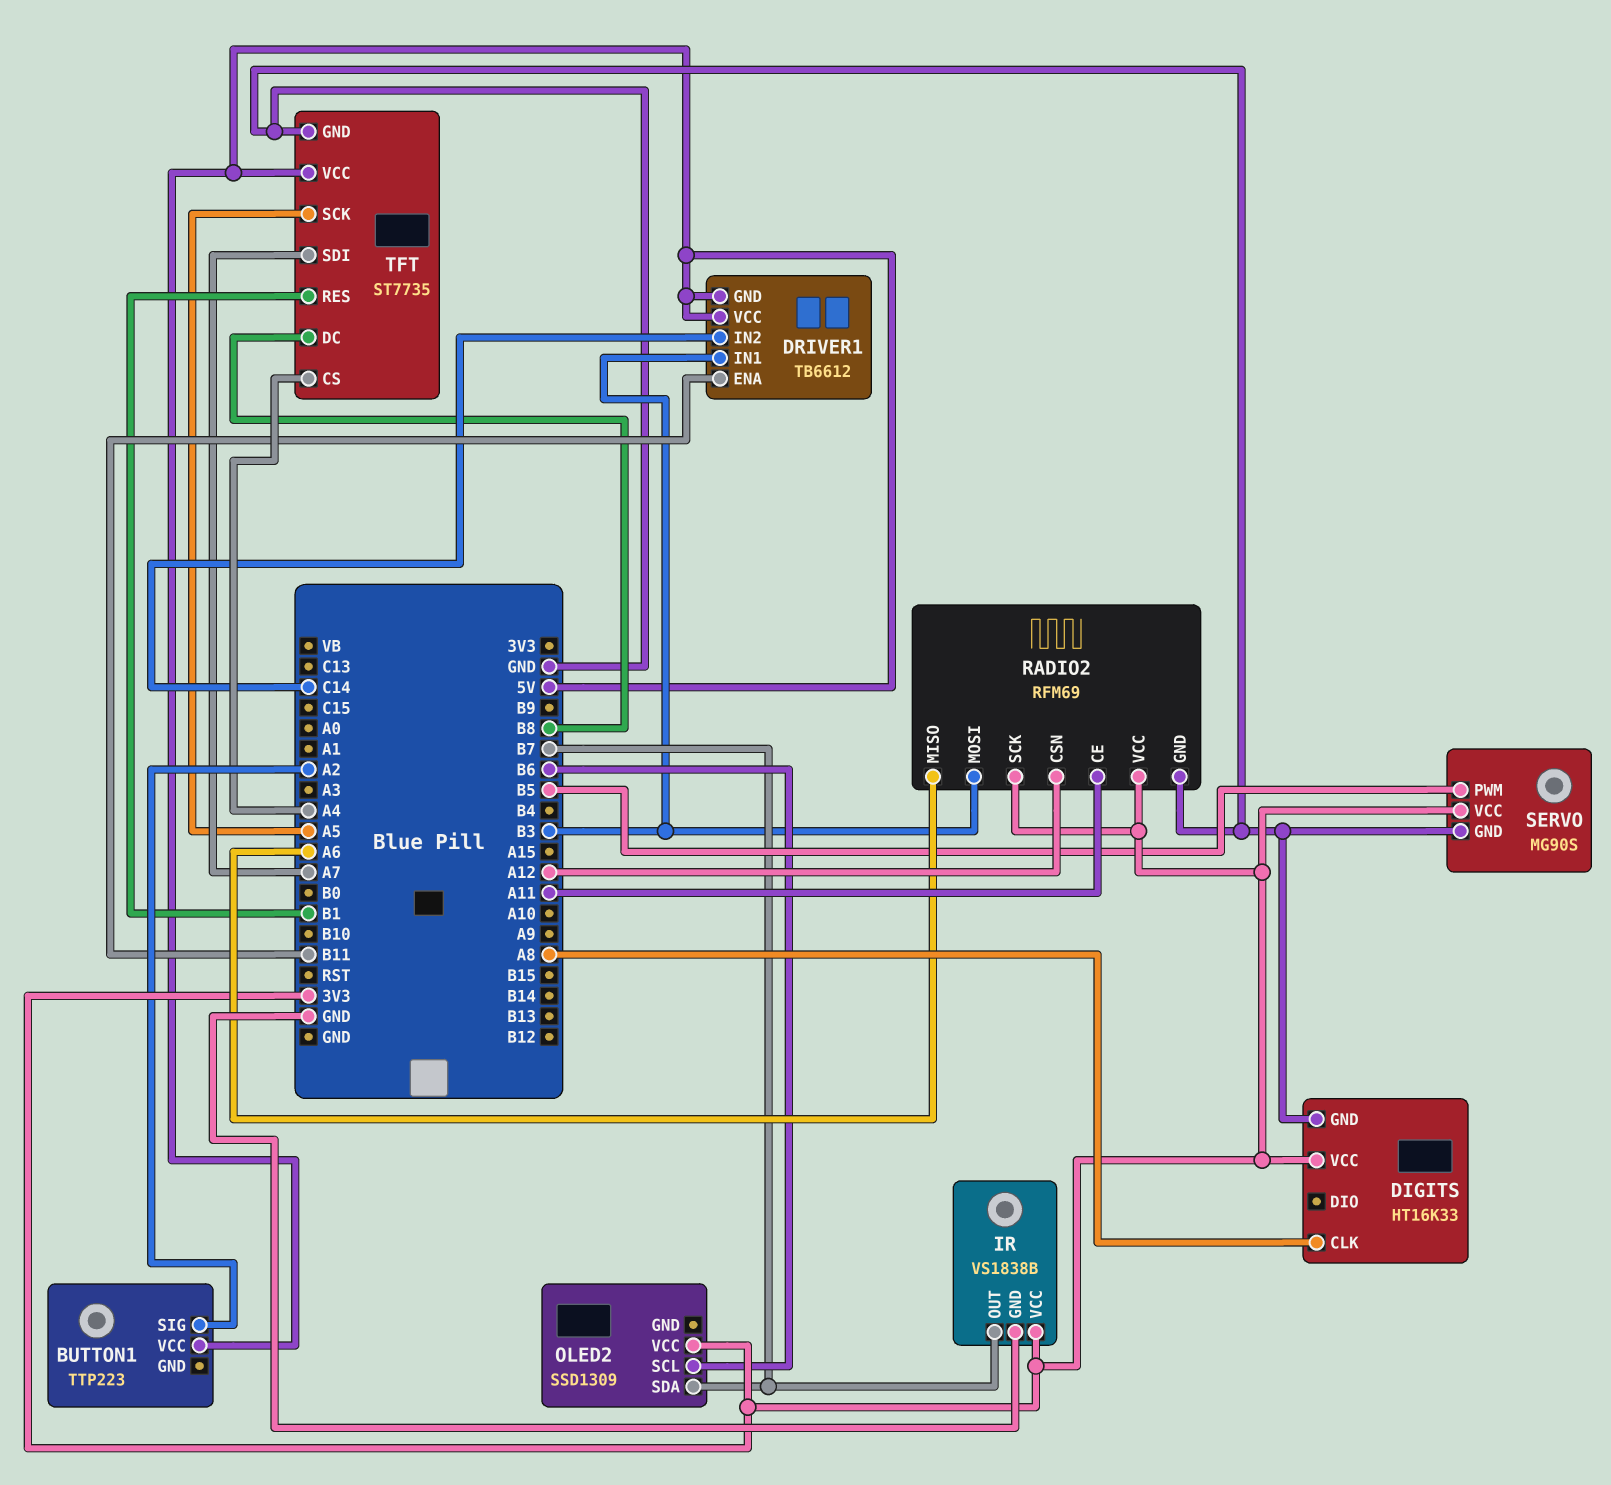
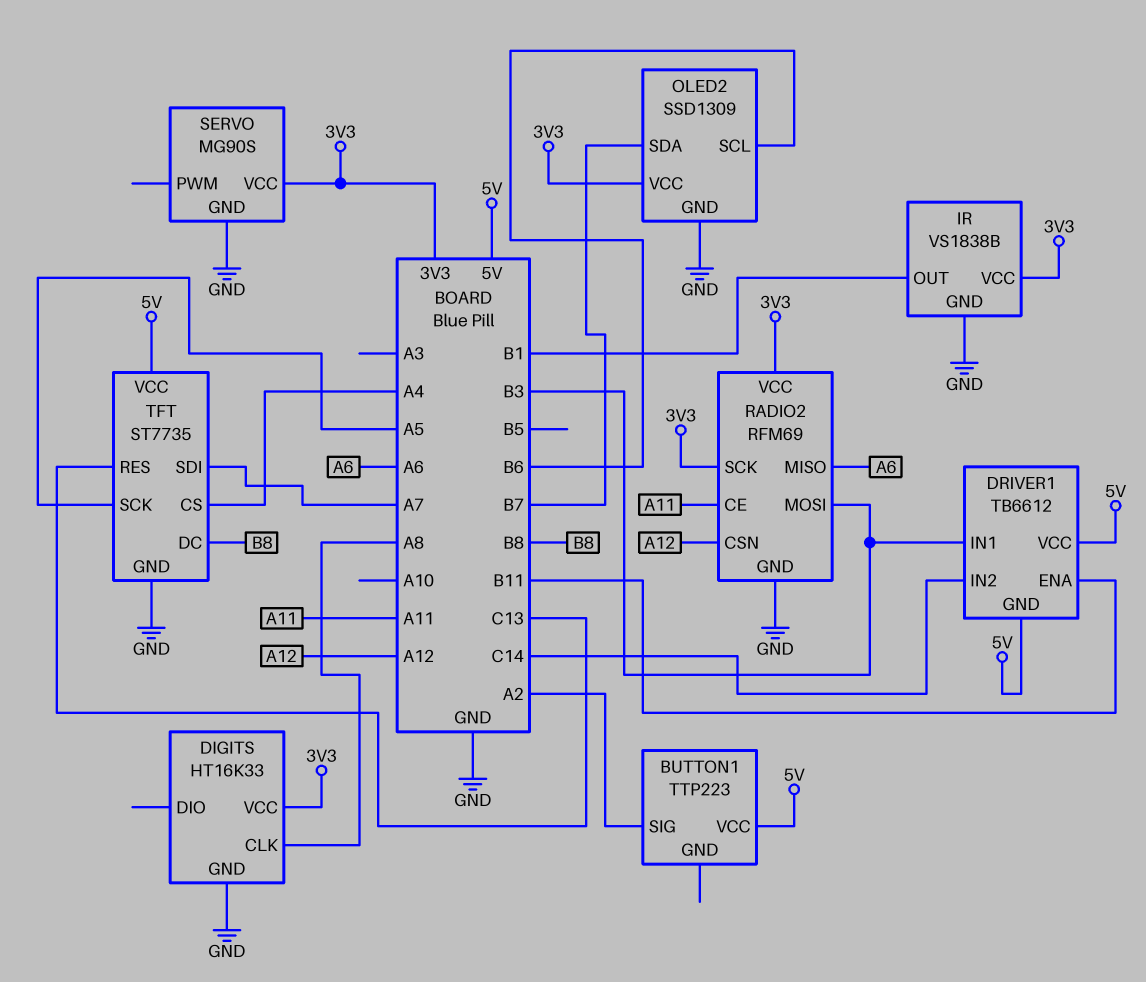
IR pin OUT: B7 -> B1
OLED2 pin GND: none -> GND
SERVO pin PWM: B5 -> none
TFT pin RES: B1 -> C13

